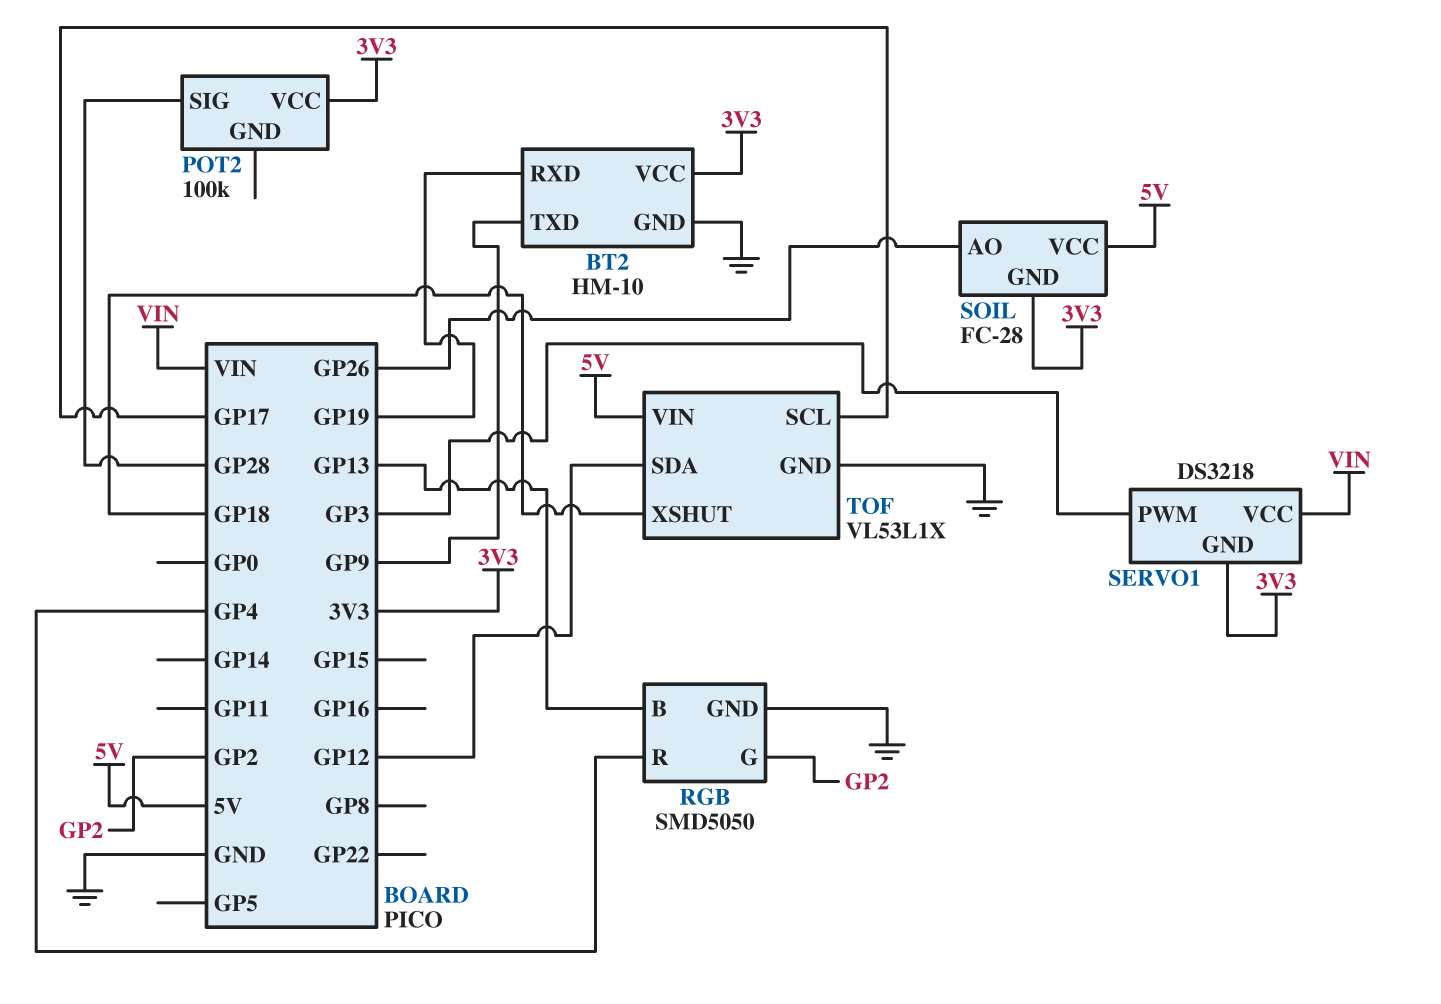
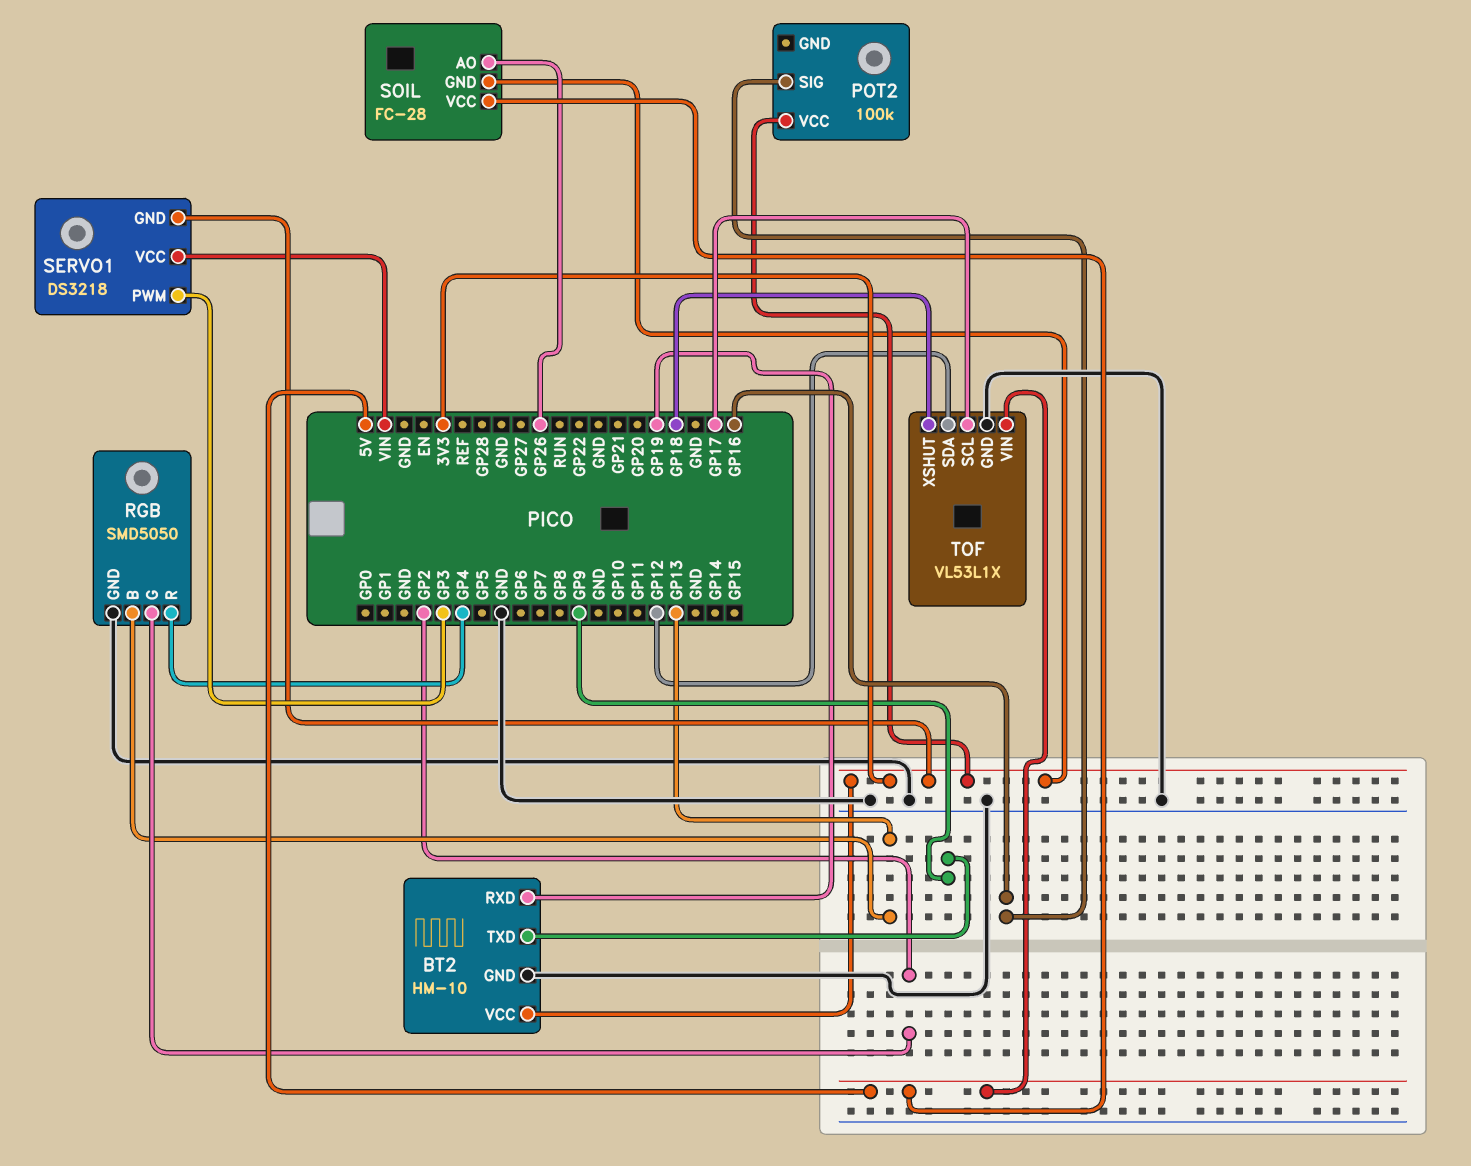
POT2 pin SIG: GP28 -> GP16

